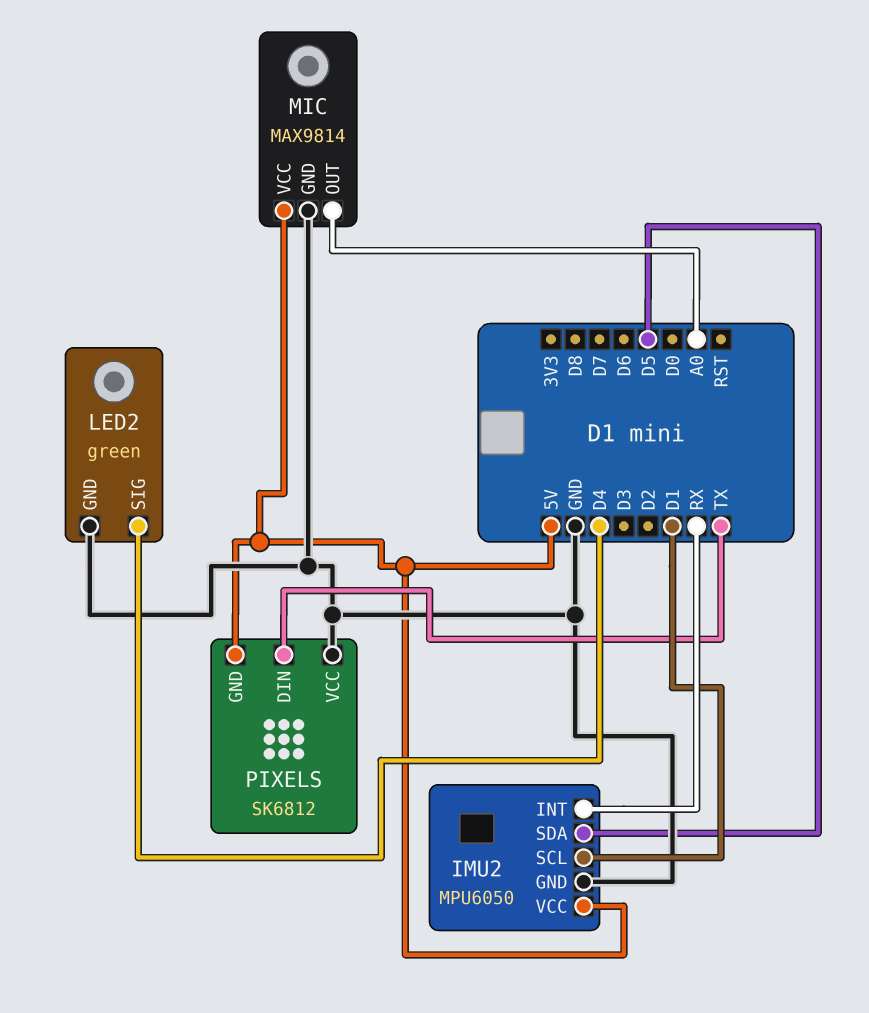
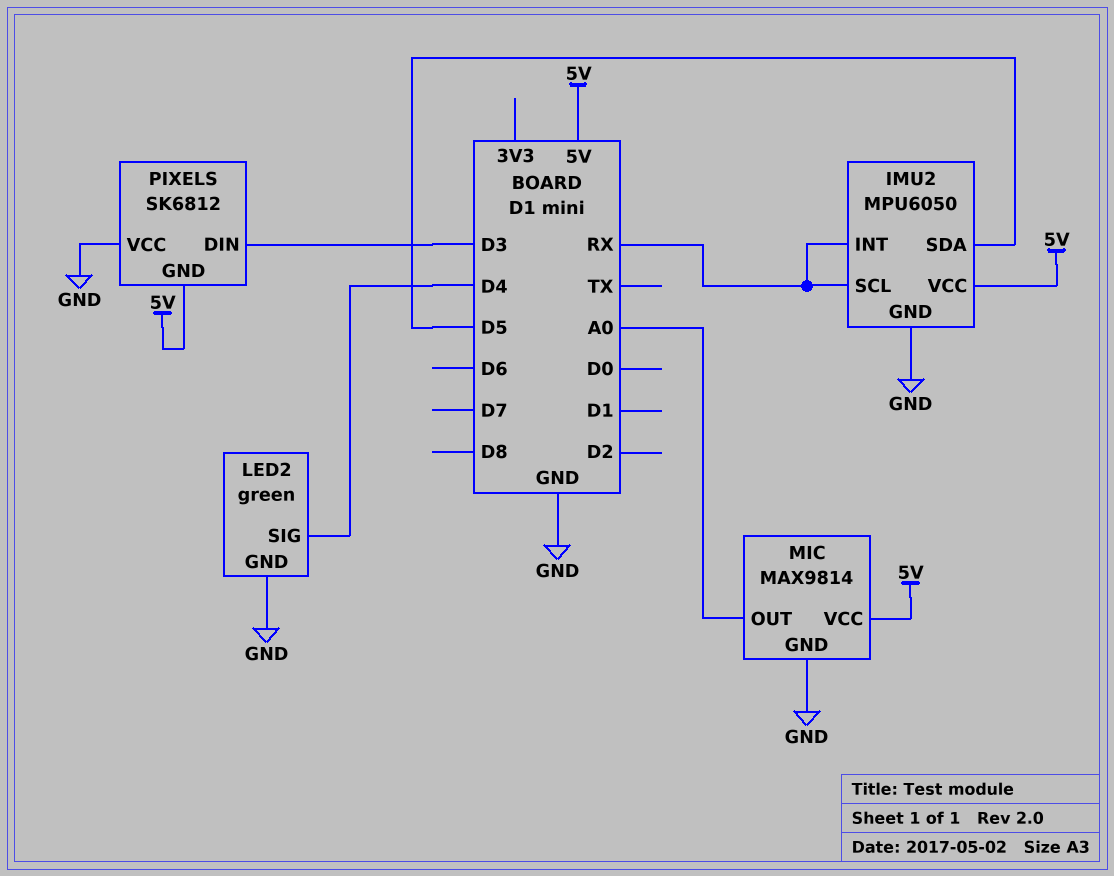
IMU2 pin SCL: D1 -> RX
PIXELS pin DIN: TX -> D3

